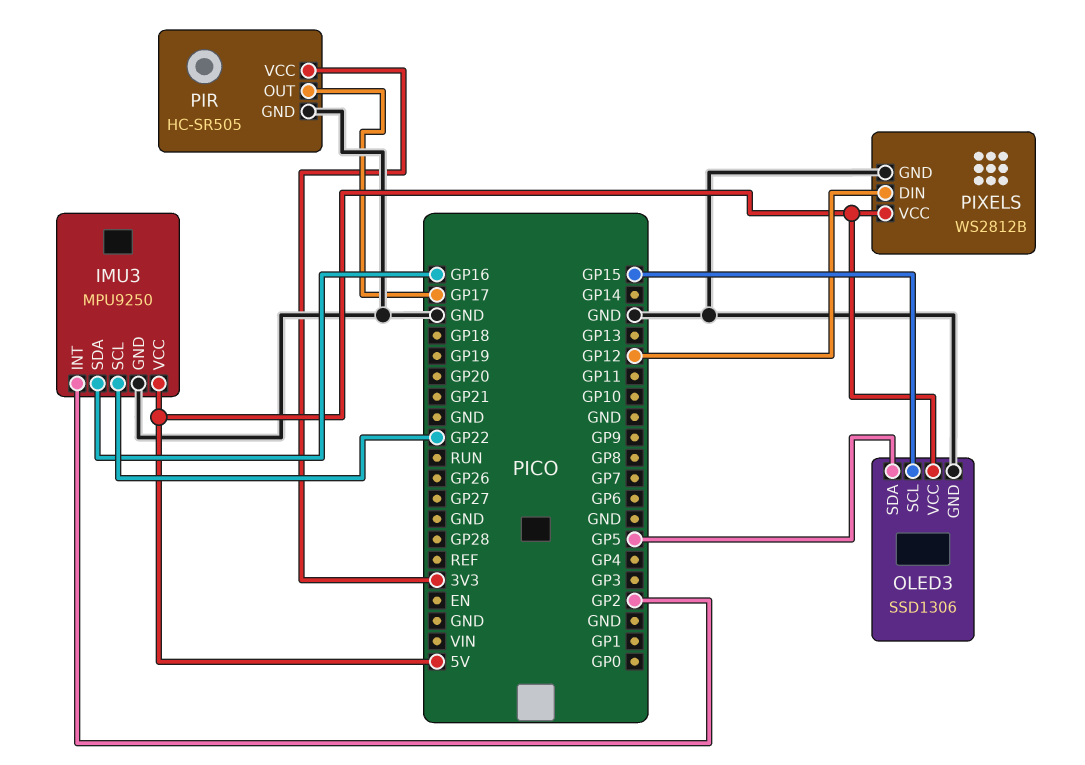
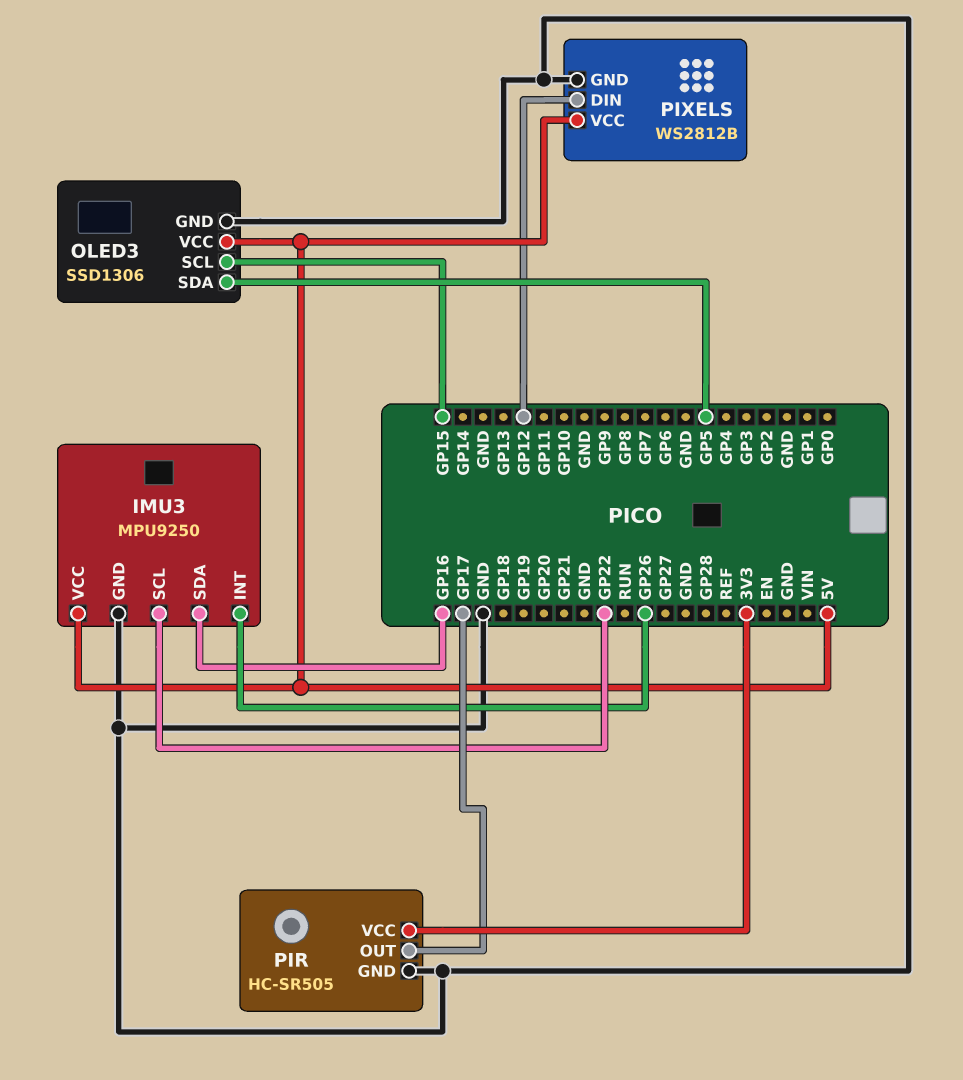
IMU3 pin INT: GP2 -> GP26

